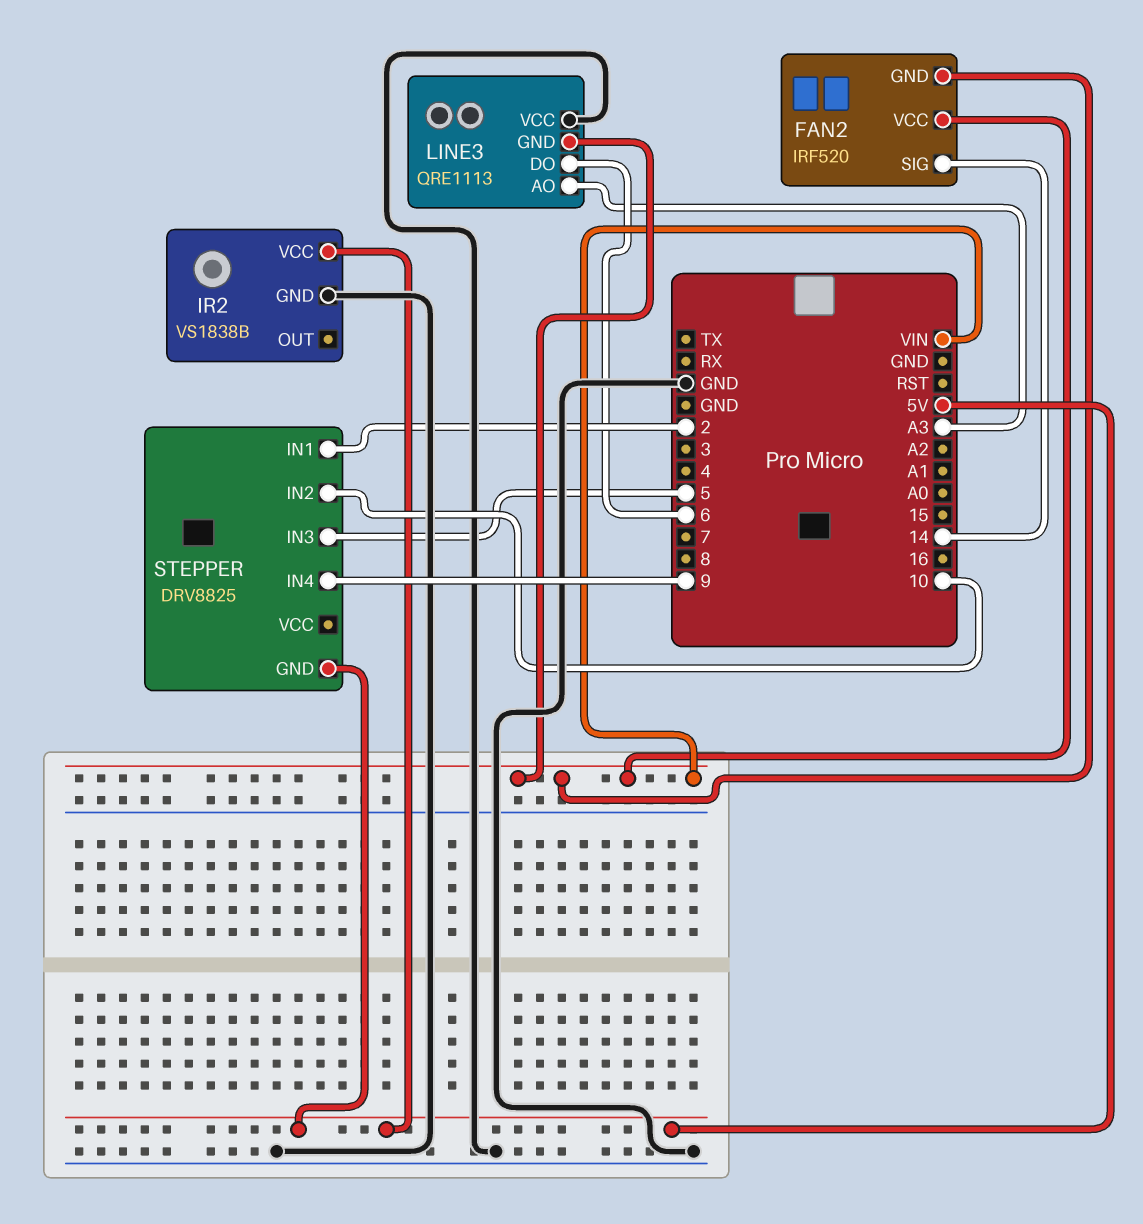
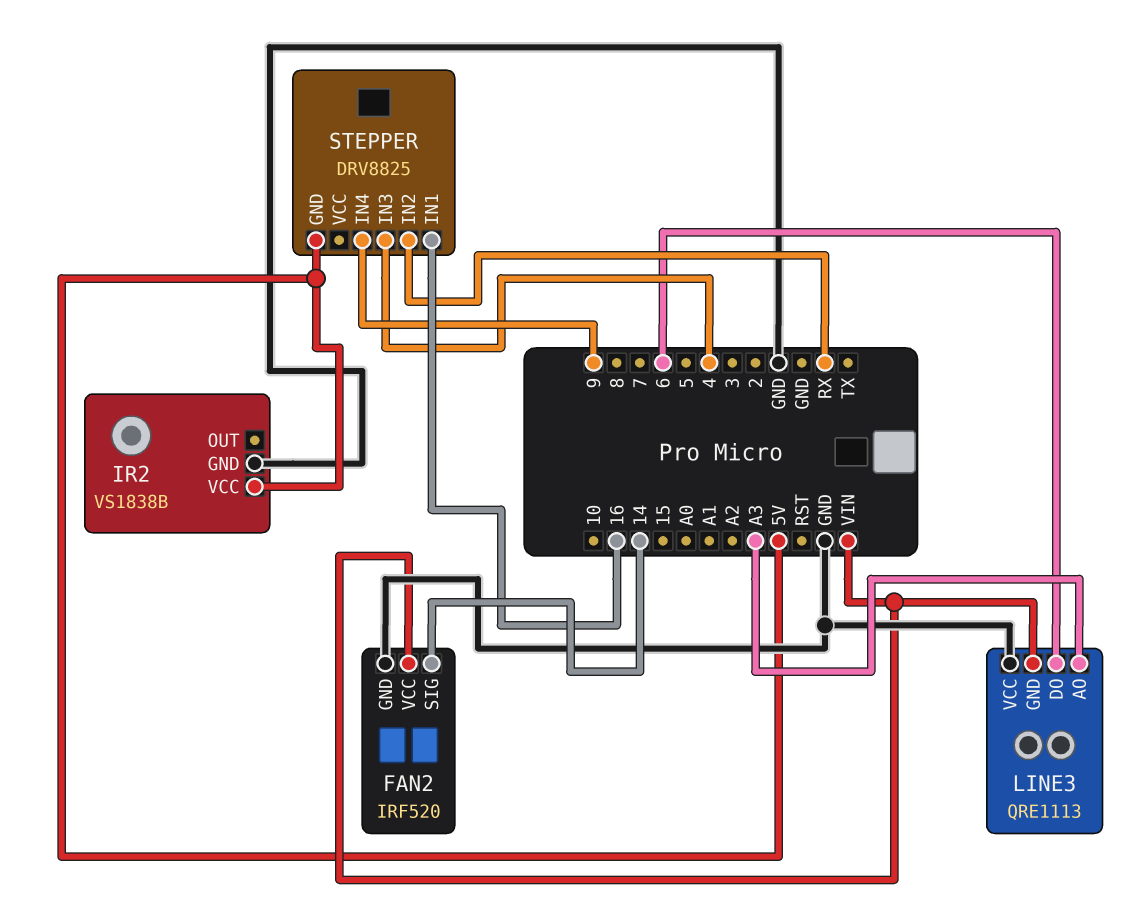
FAN2 pin GND: VIN -> GND
STEPPER pin IN1: 2 -> 16
STEPPER pin IN2: 10 -> RX
STEPPER pin IN3: 5 -> 4

